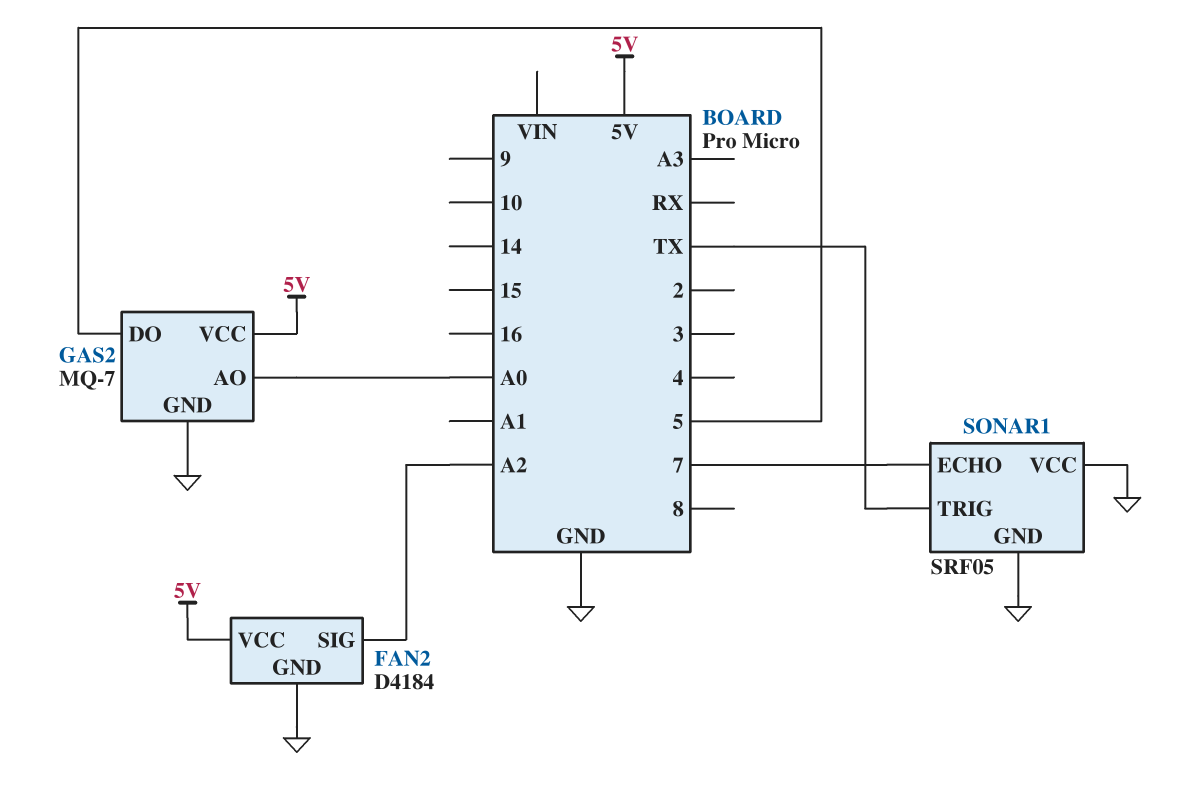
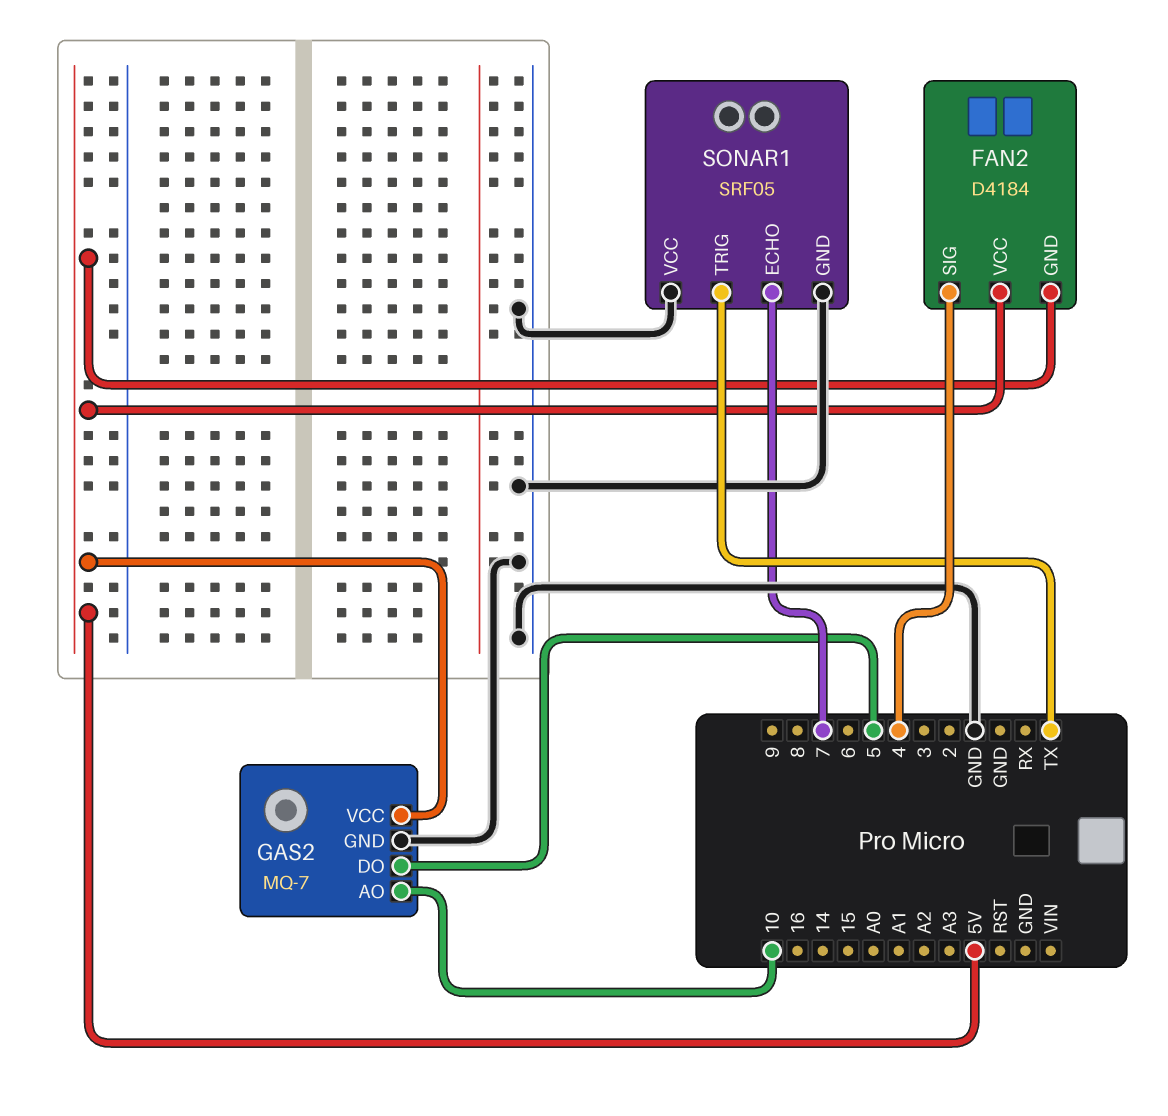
FAN2 pin GND: GND -> 5V
FAN2 pin SIG: A2 -> 4
GAS2 pin AO: A0 -> 10

